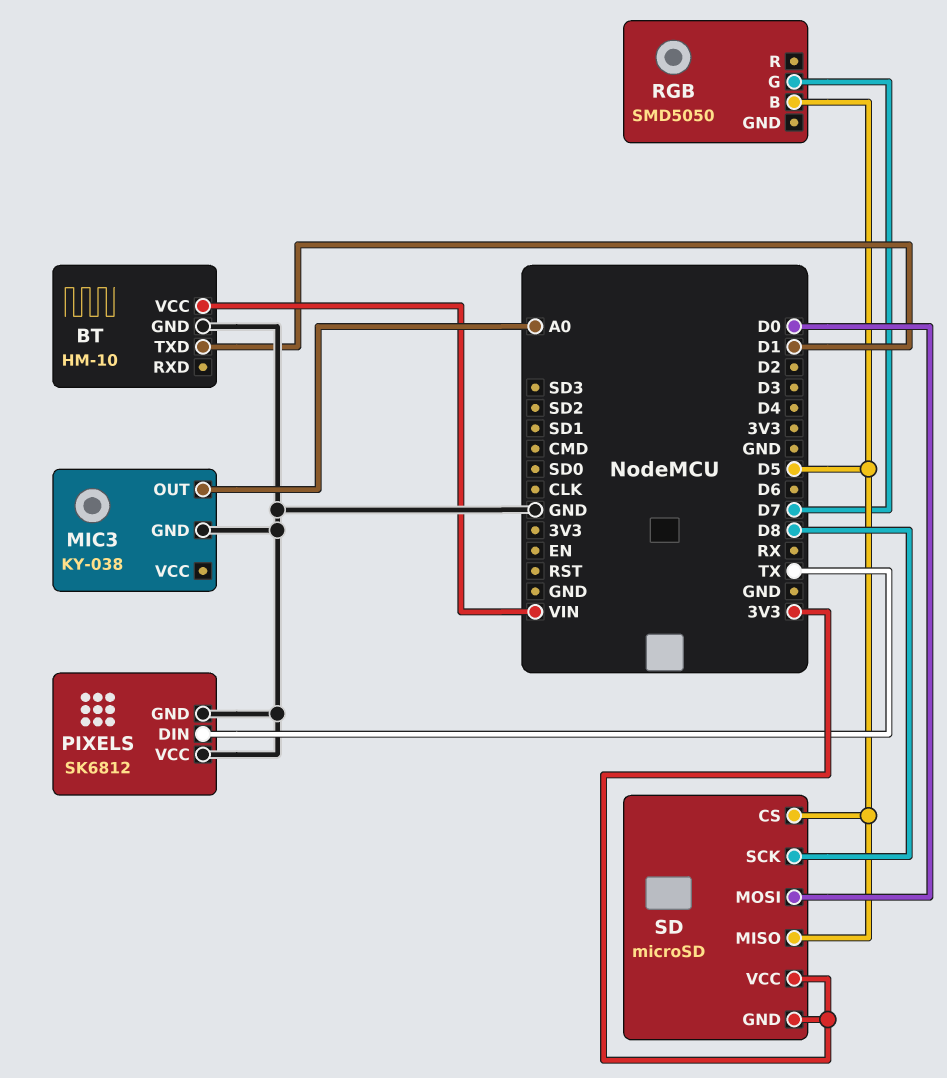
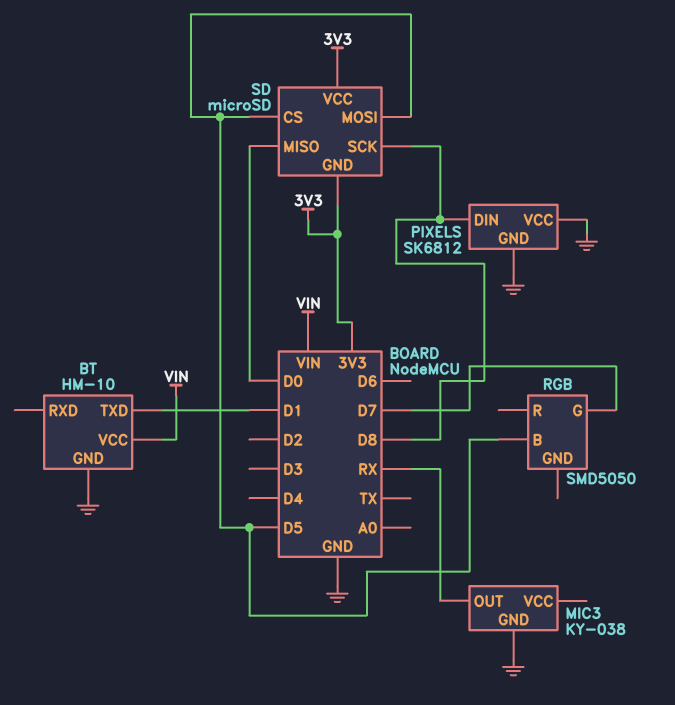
MIC3 pin OUT: A0 -> RX
PIXELS pin DIN: TX -> D8
SD pin MISO: D5 -> D0
SD pin MOSI: D0 -> D5

